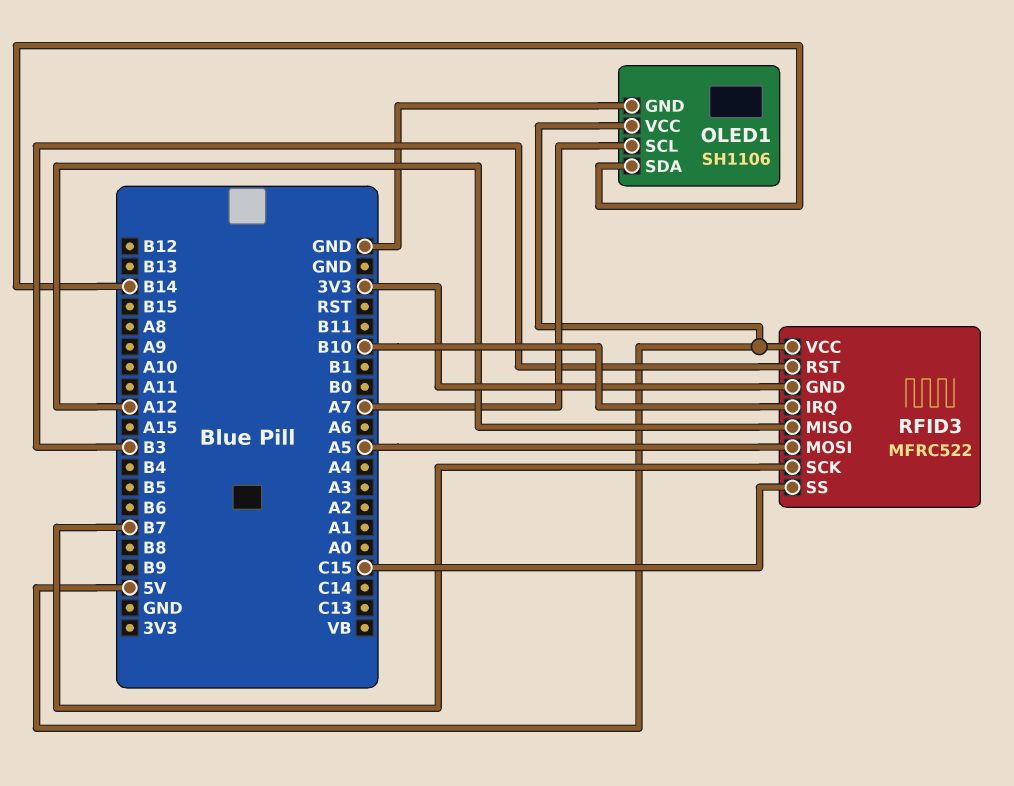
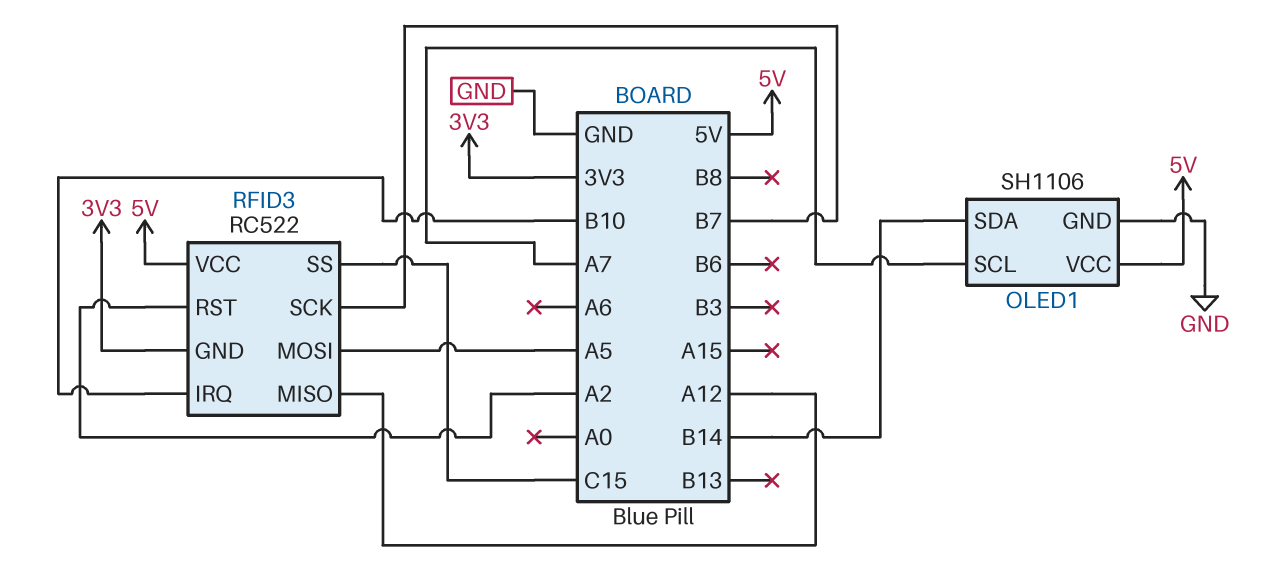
RFID3: MFRC522 -> RC522
RFID3 pin RST: B3 -> A2

